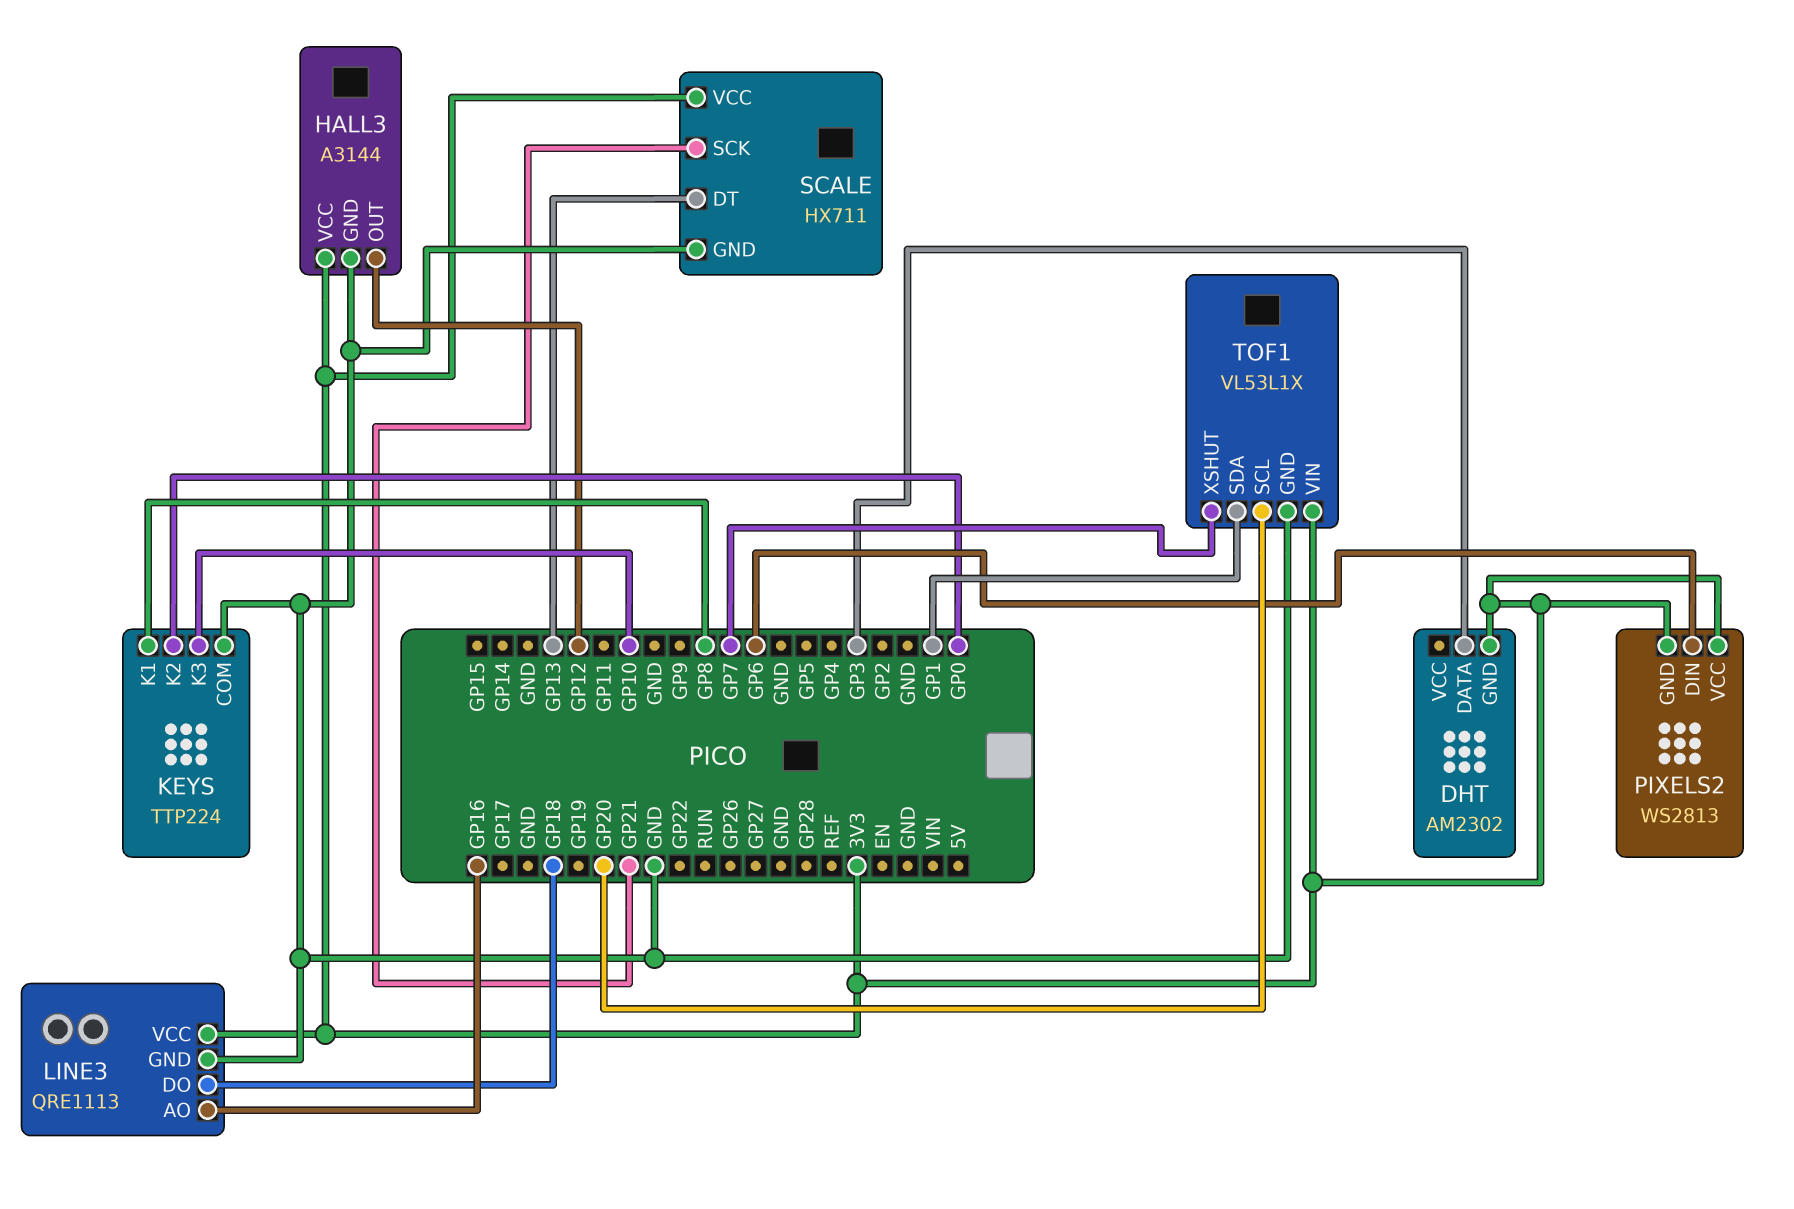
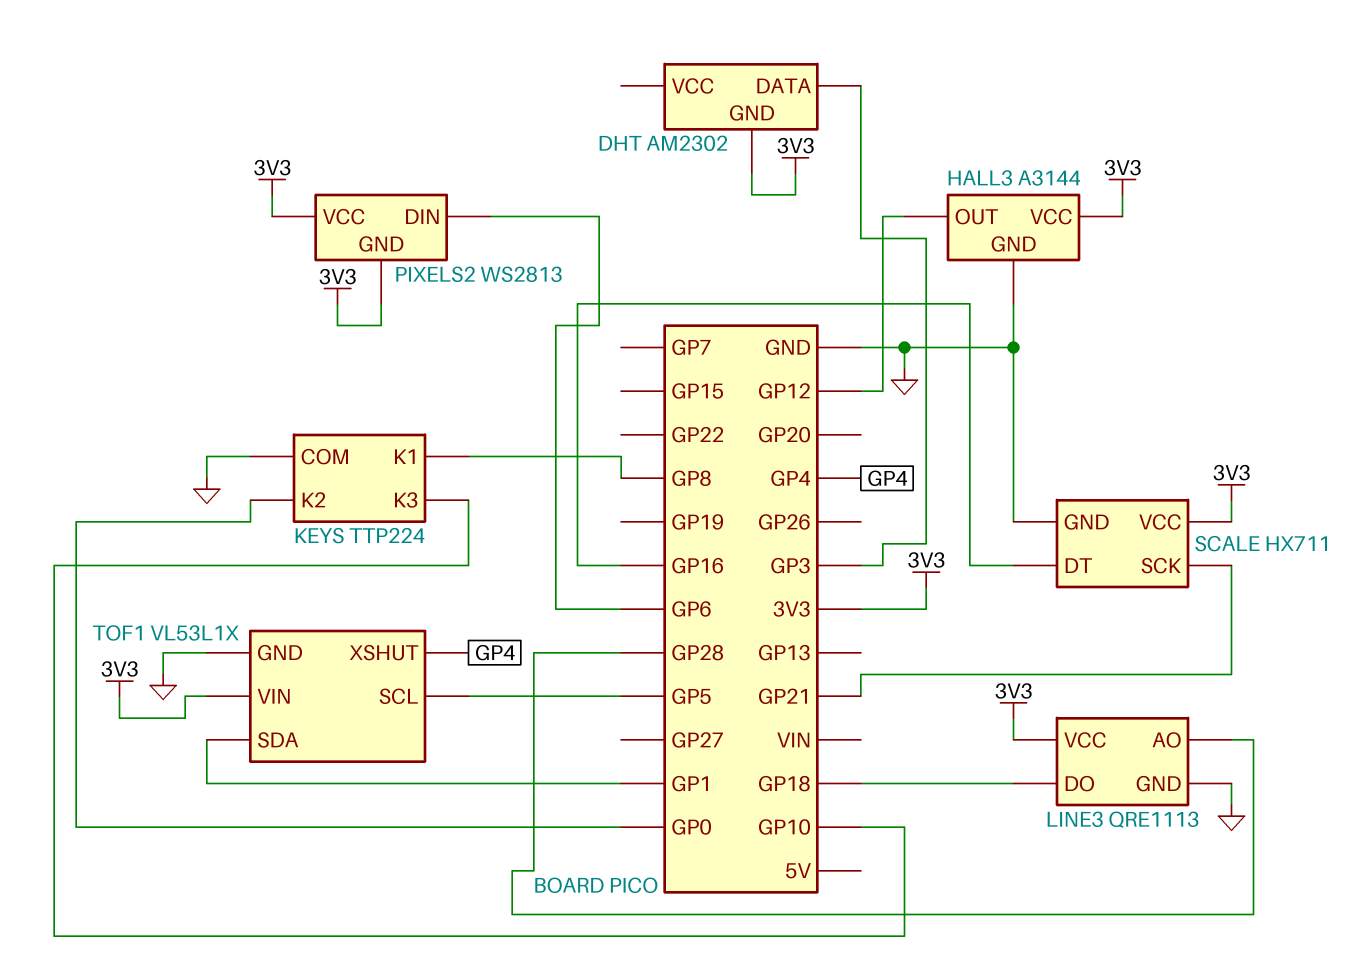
LINE3 pin AO: GP16 -> GP28
SCALE pin DT: GP13 -> GP16
TOF1 pin SCL: GP20 -> GP5
TOF1 pin XSHUT: GP7 -> GP4

